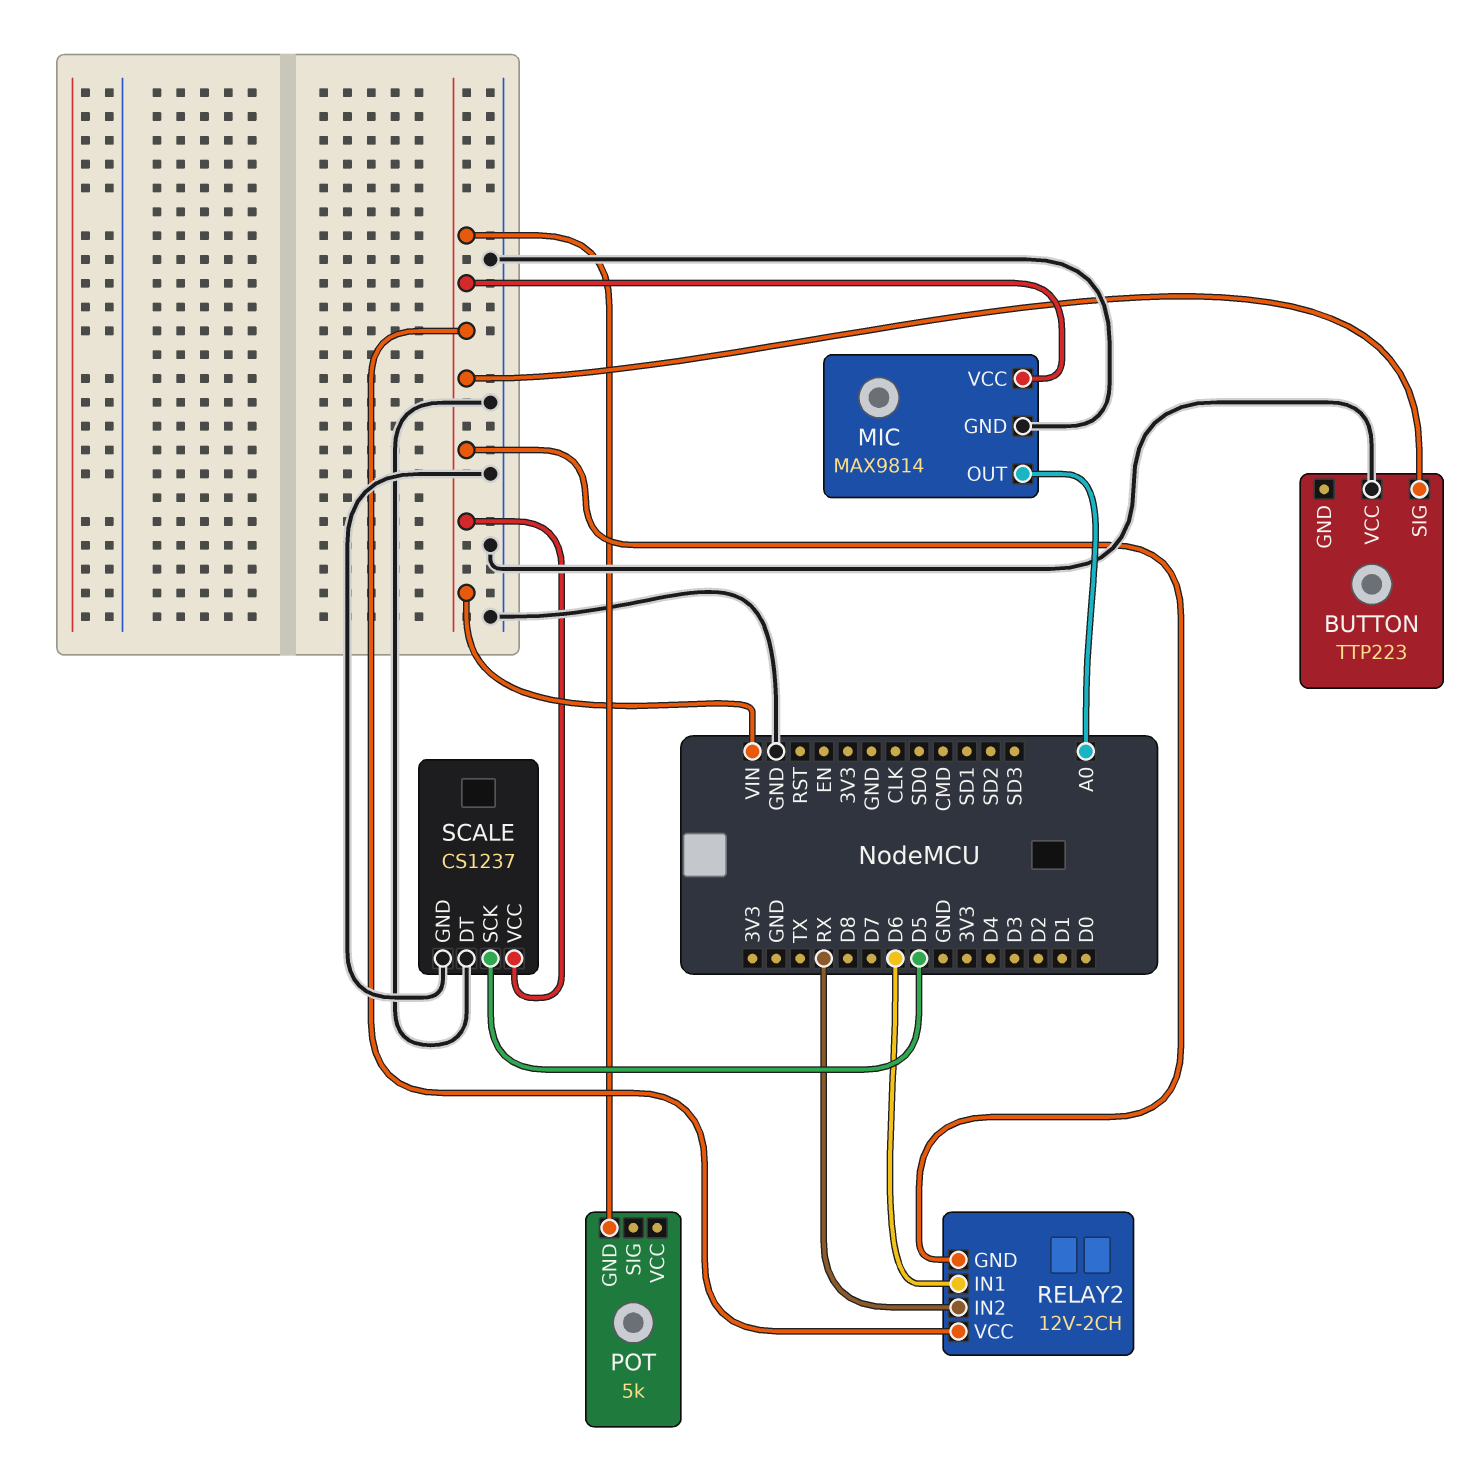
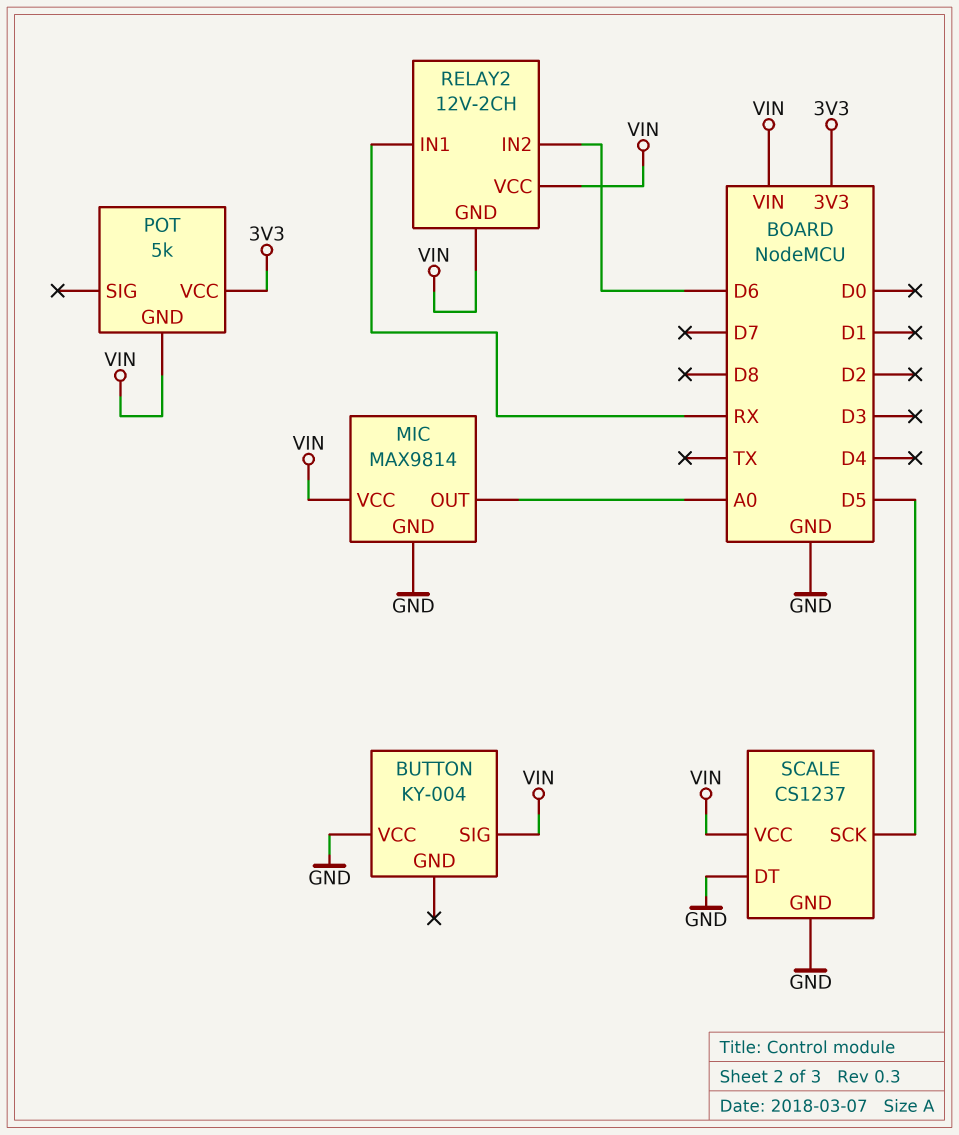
BUTTON: TTP223 -> KY-004
POT pin VCC: none -> 3V3
RELAY2 pin IN1: D6 -> RX
RELAY2 pin IN2: RX -> D6

